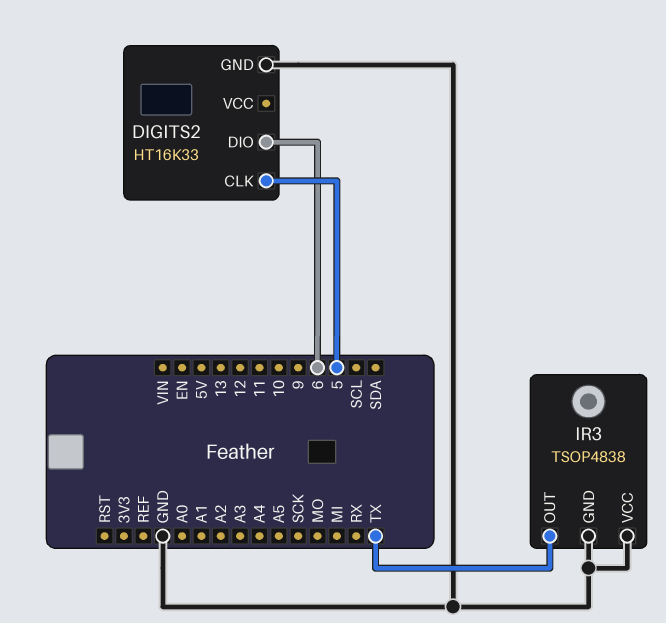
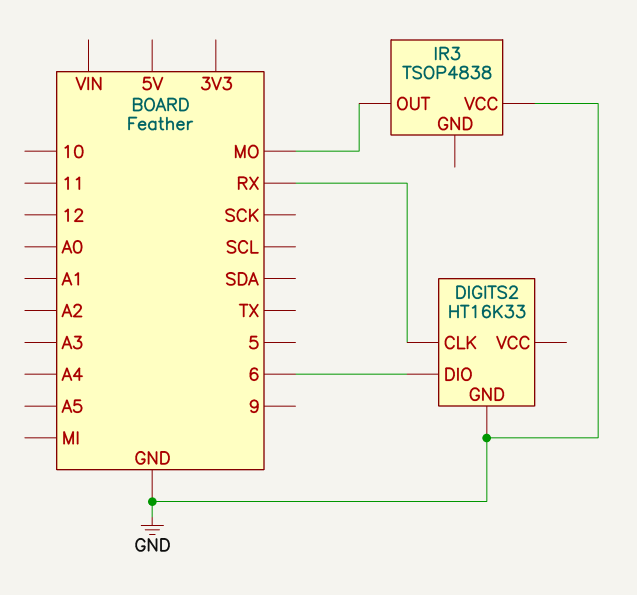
DIGITS2 pin CLK: 5 -> RX
IR3 pin GND: GND -> none
IR3 pin OUT: TX -> MO

